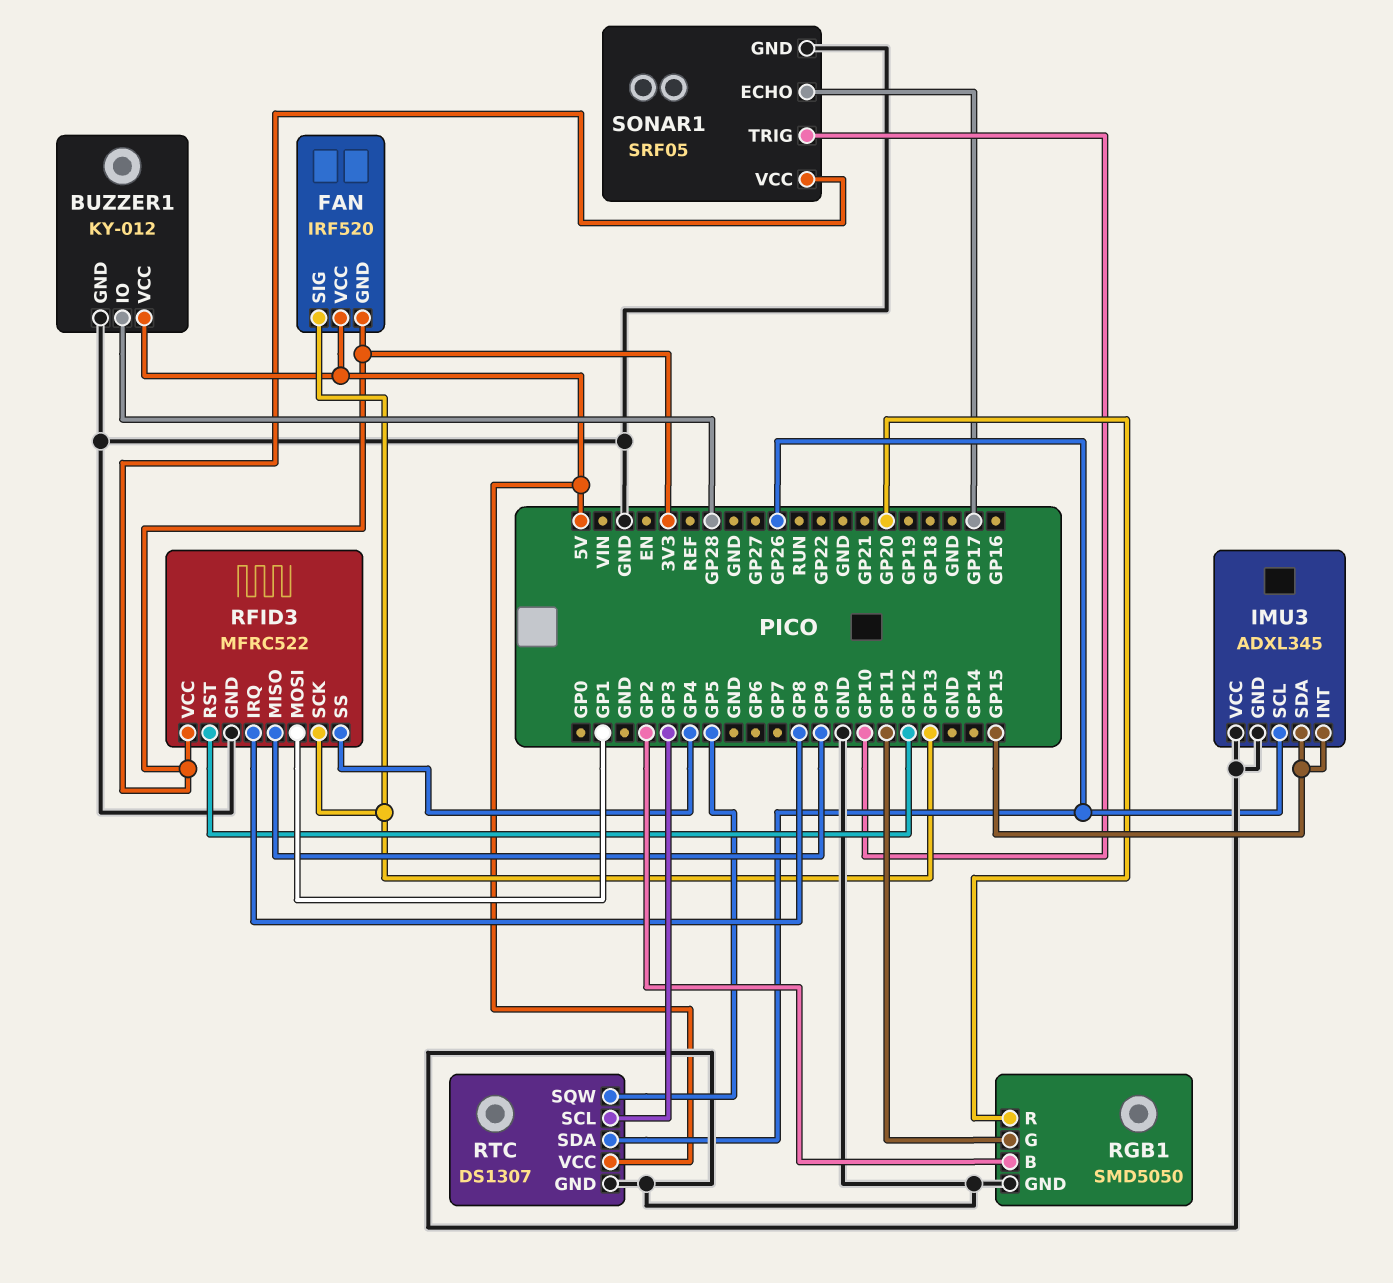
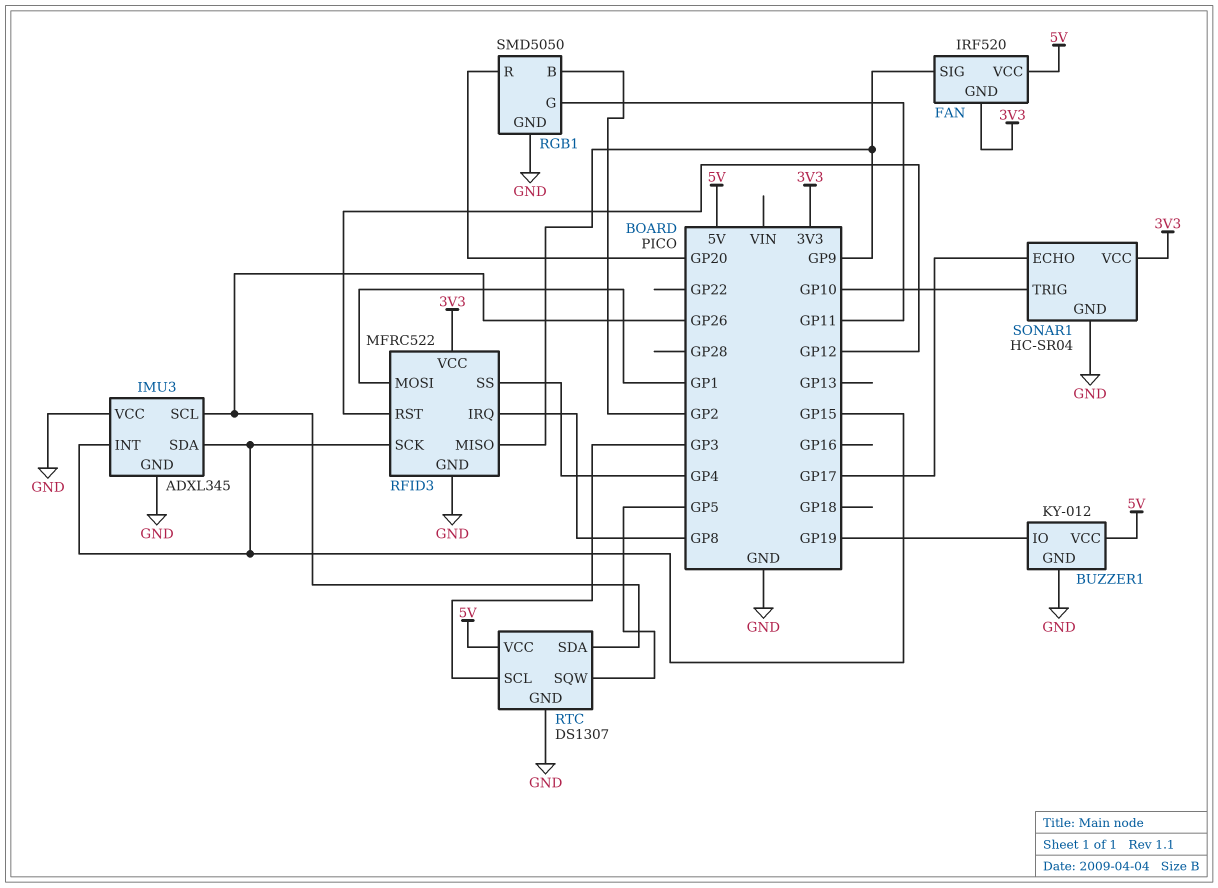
BUZZER1 pin IO: GP28 -> GP19
FAN pin SIG: GP13 -> GP9
RFID3 pin SCK: GP13 -> GP15
SONAR1: SRF05 -> HC-SR04

